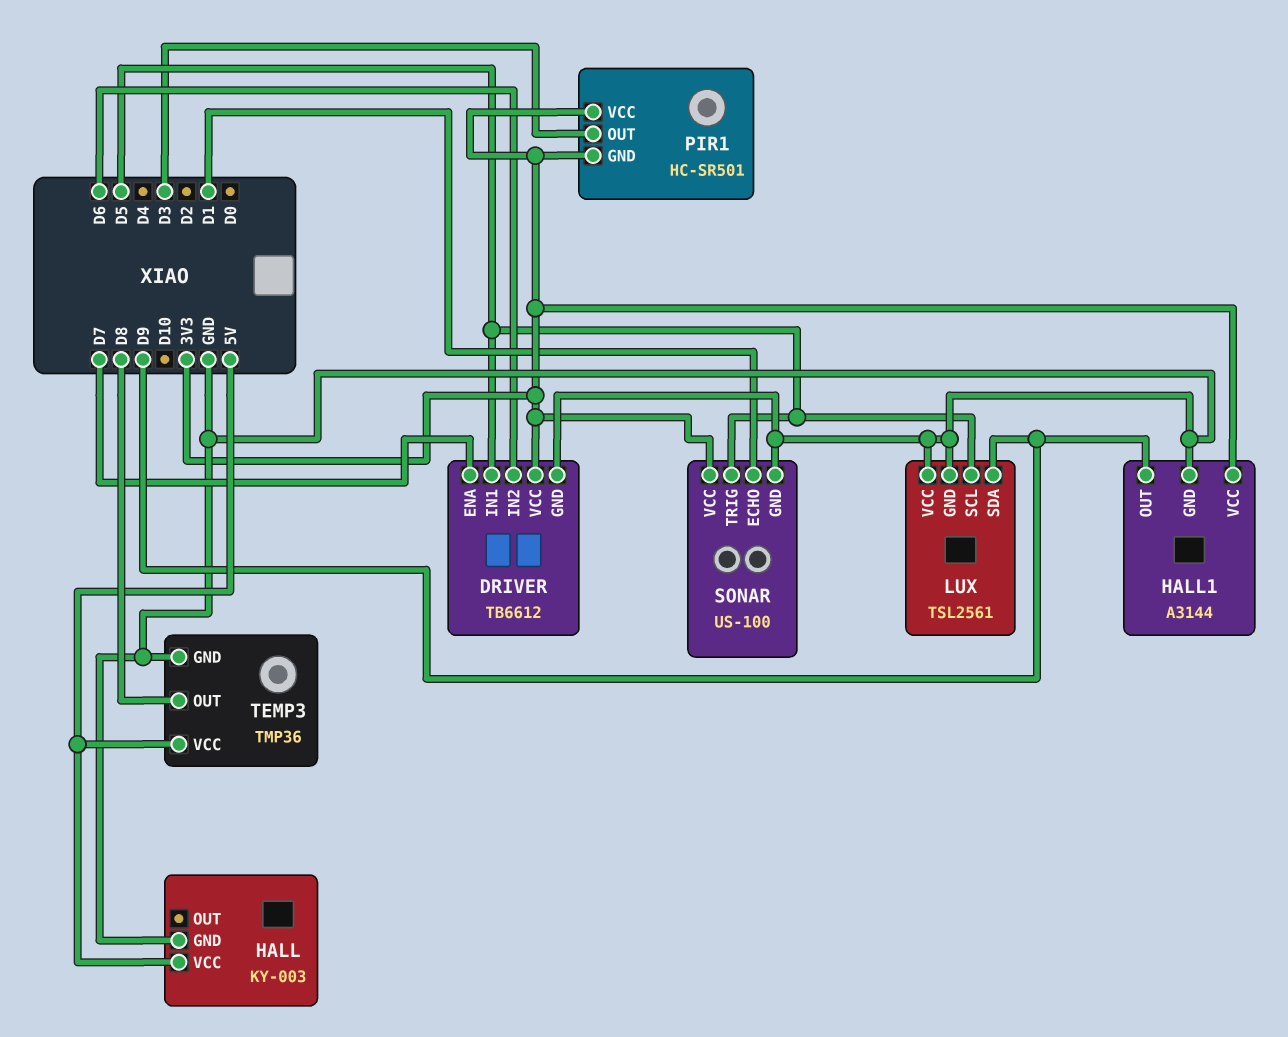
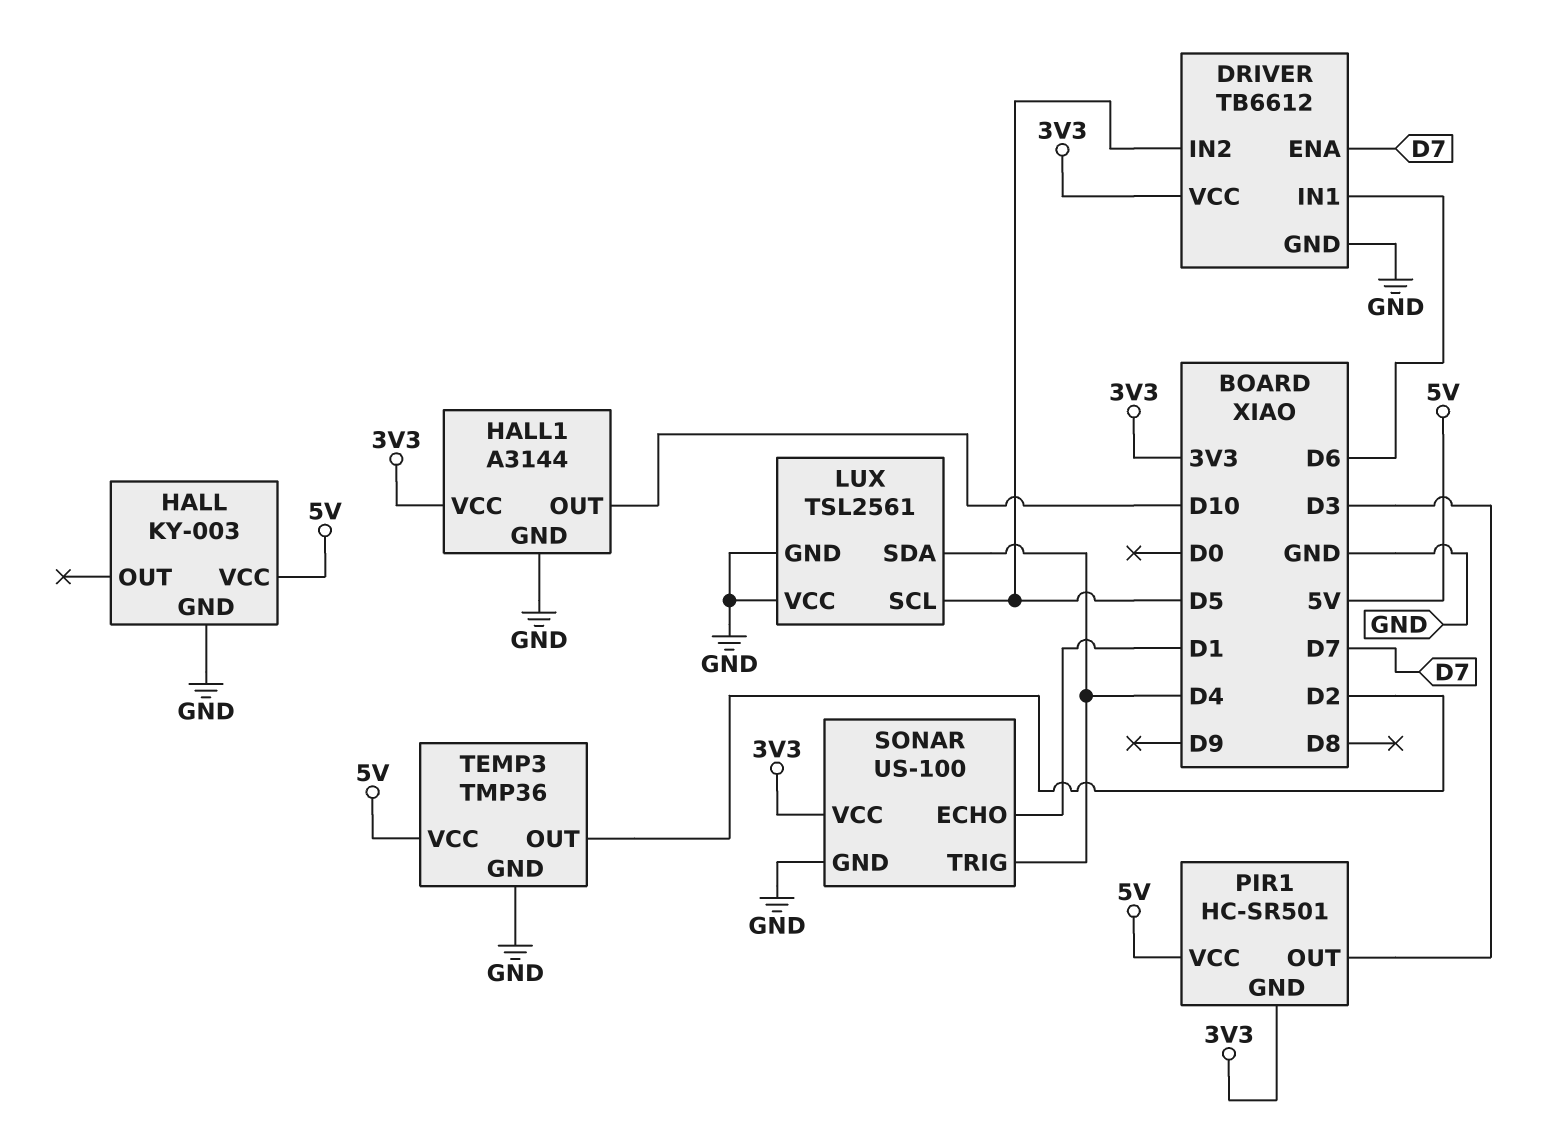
DRIVER pin IN1: D5 -> D6
DRIVER pin IN2: D6 -> D5
HALL1 pin OUT: D9 -> D10
LUX pin SDA: D9 -> D4
PIR1 pin VCC: 3V3 -> 5V
SONAR pin TRIG: D5 -> D4
TEMP3 pin OUT: D8 -> D2

